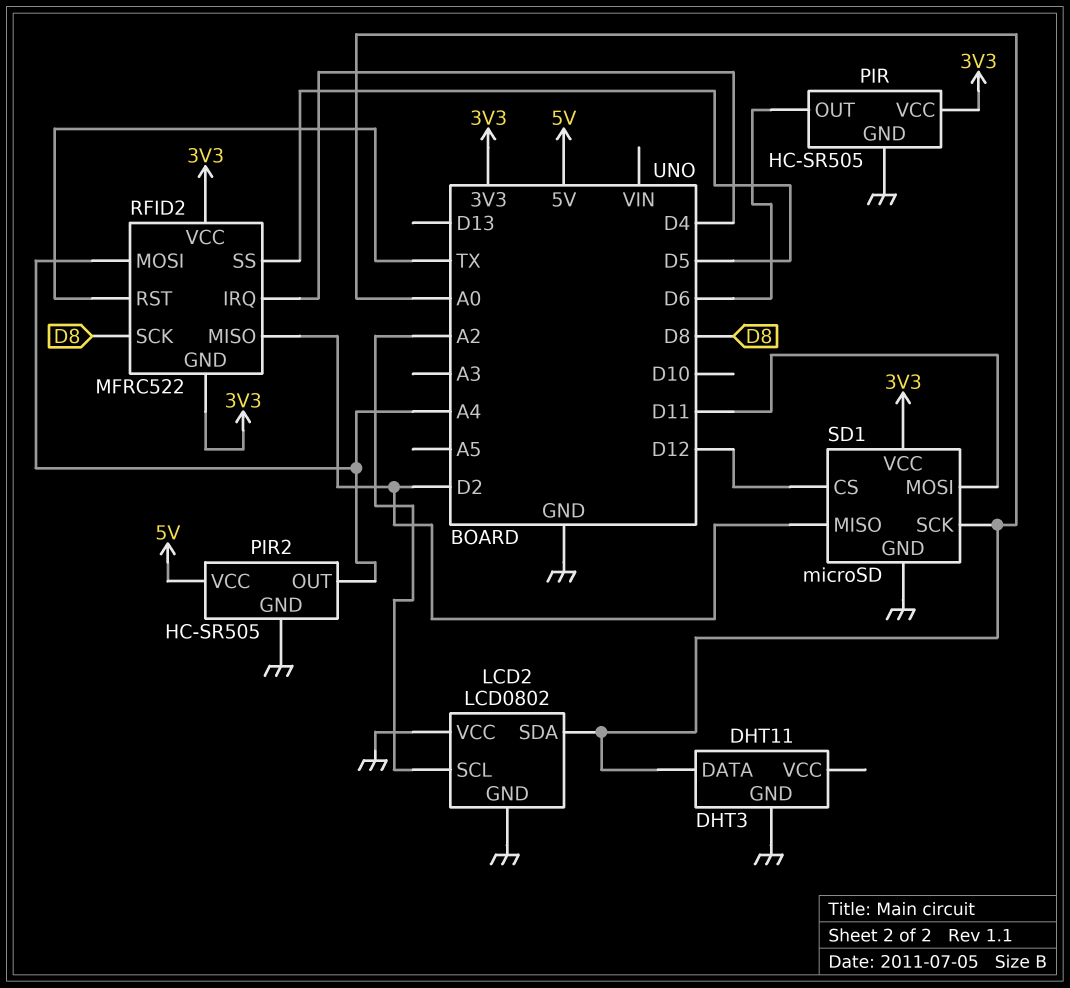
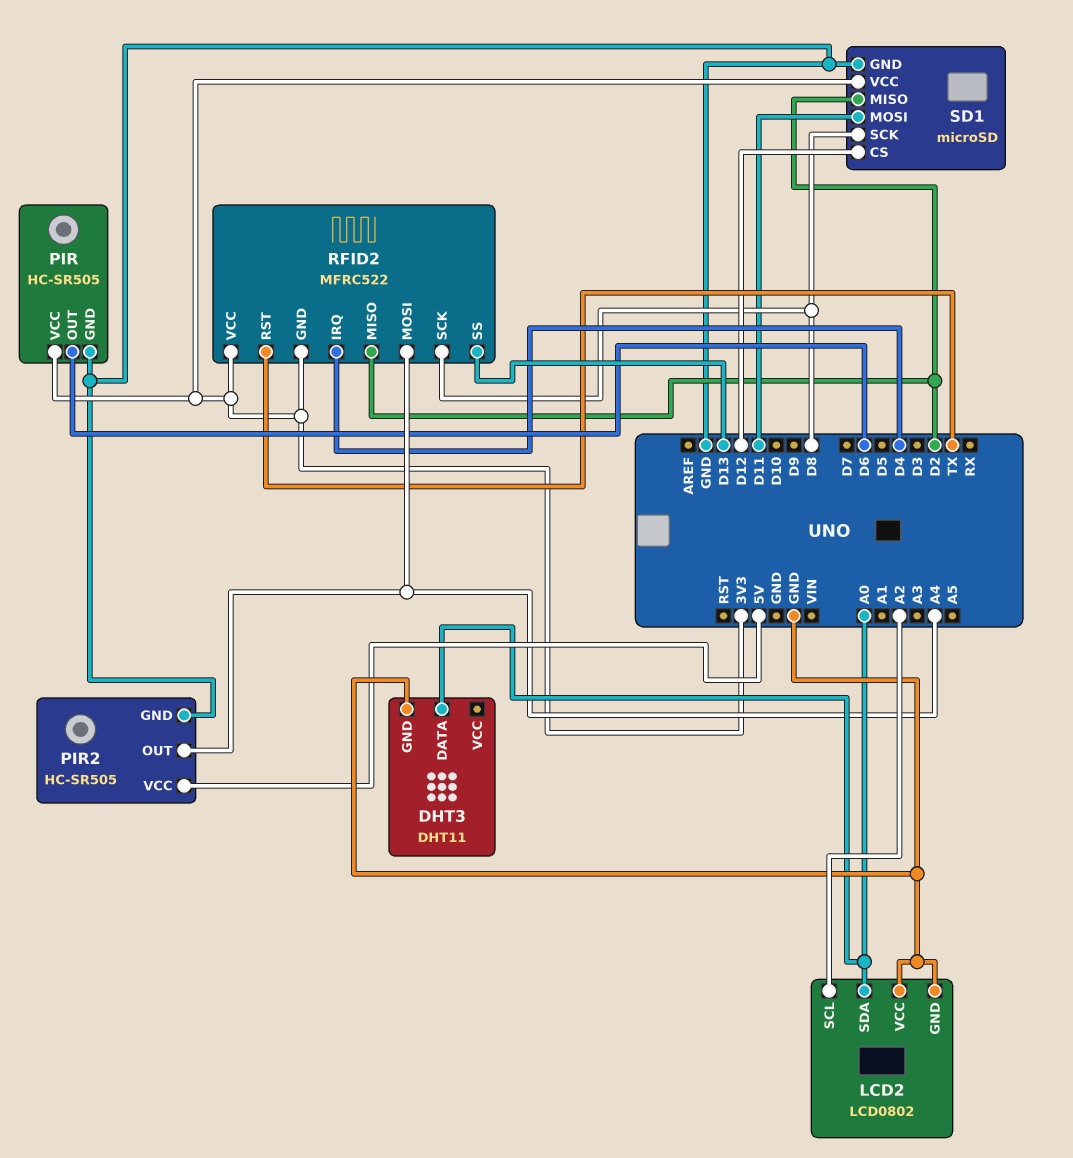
RFID2 pin SS: D5 -> D13
SD1 pin SCK: A0 -> D8

